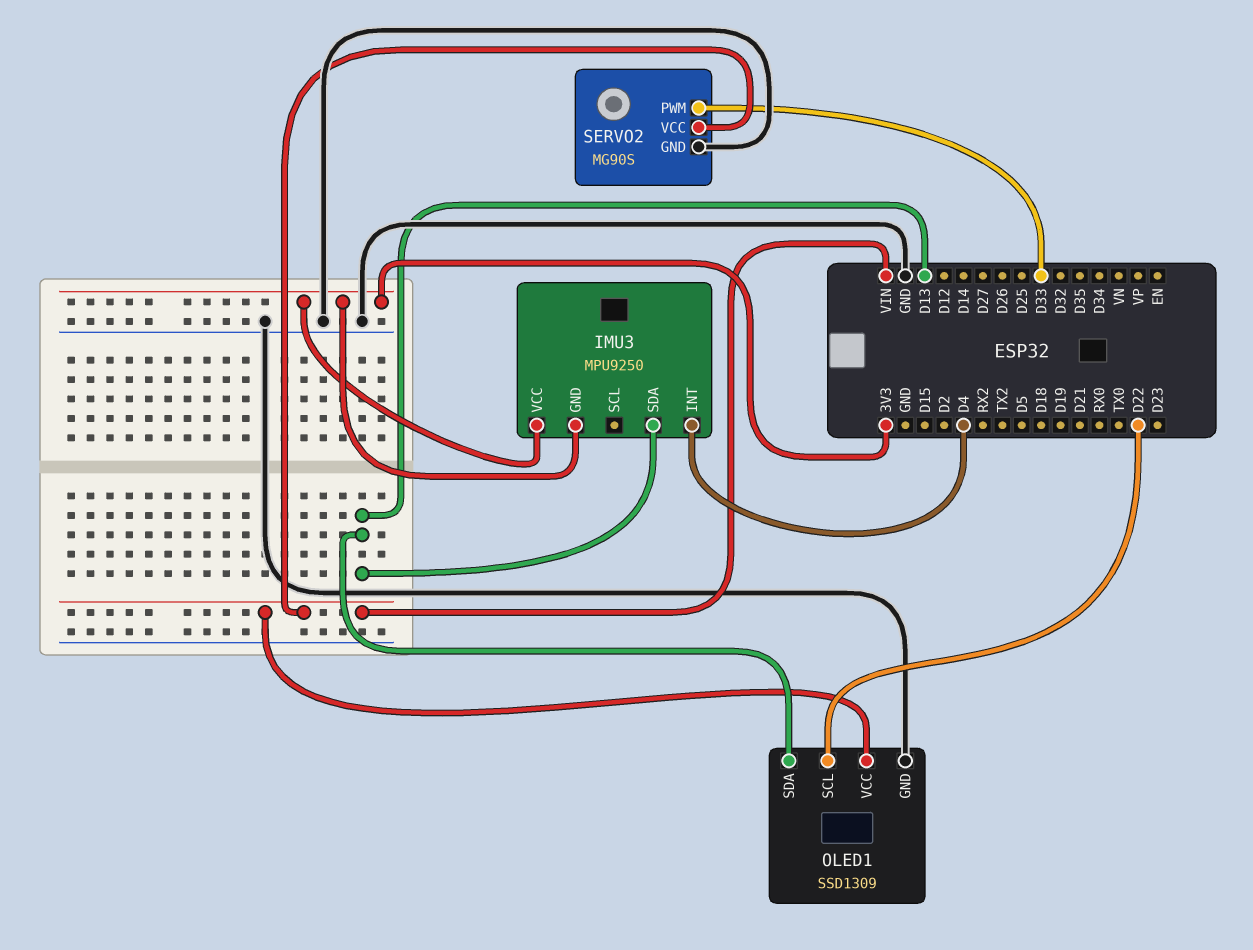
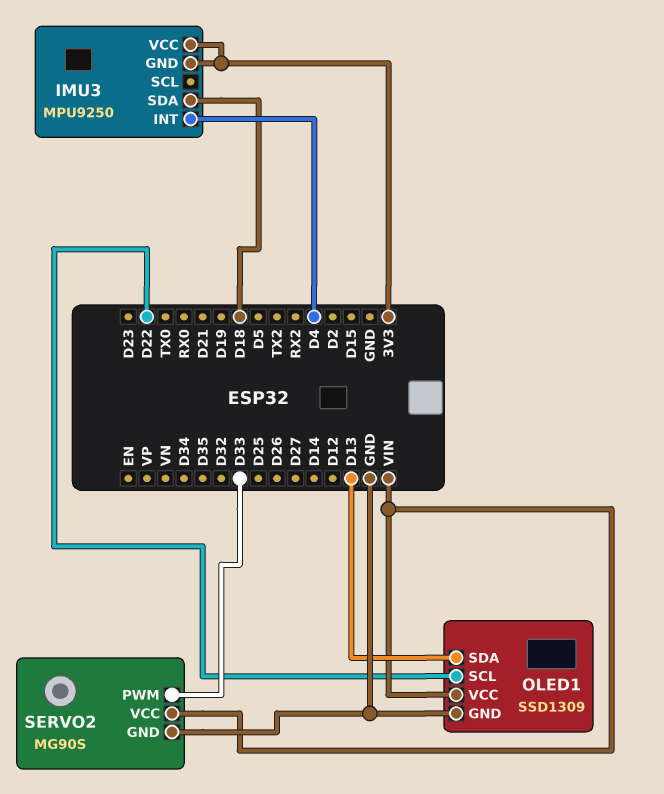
IMU3 pin SDA: D13 -> D18

